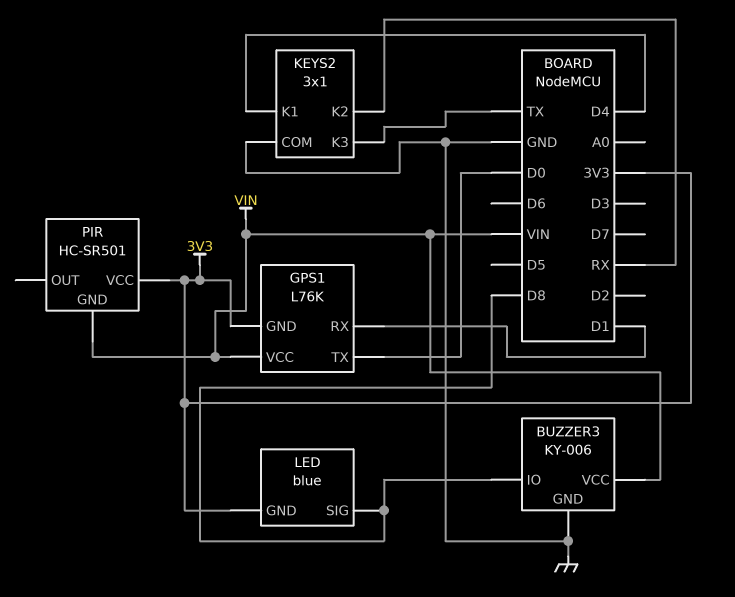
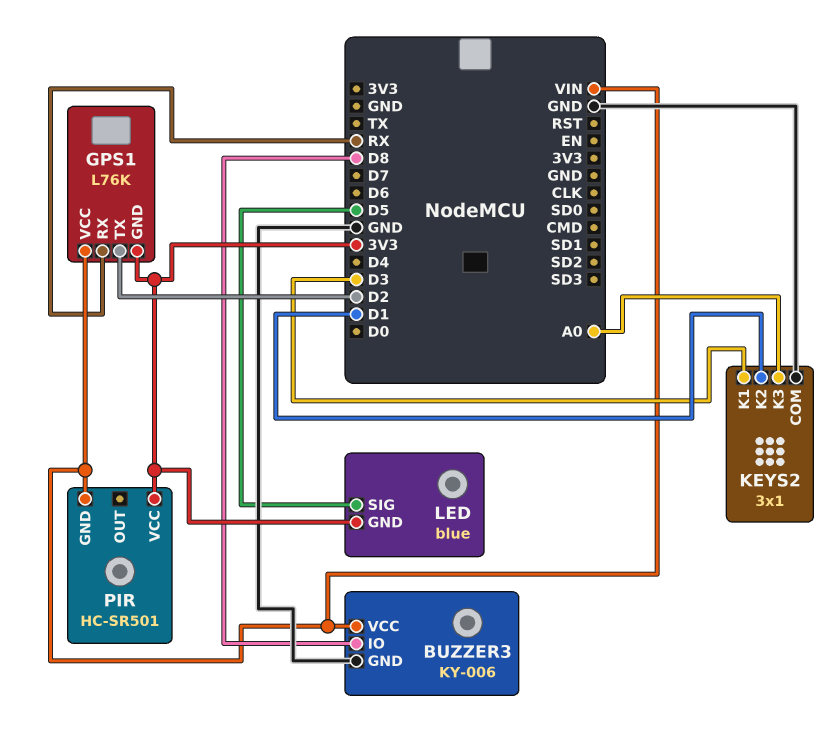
GPS1 pin RX: D1 -> RX
GPS1 pin TX: D0 -> D2
KEYS2 pin K1: D4 -> D3
KEYS2 pin K2: RX -> D1
KEYS2 pin K3: TX -> A0
LED pin SIG: D8 -> D5

